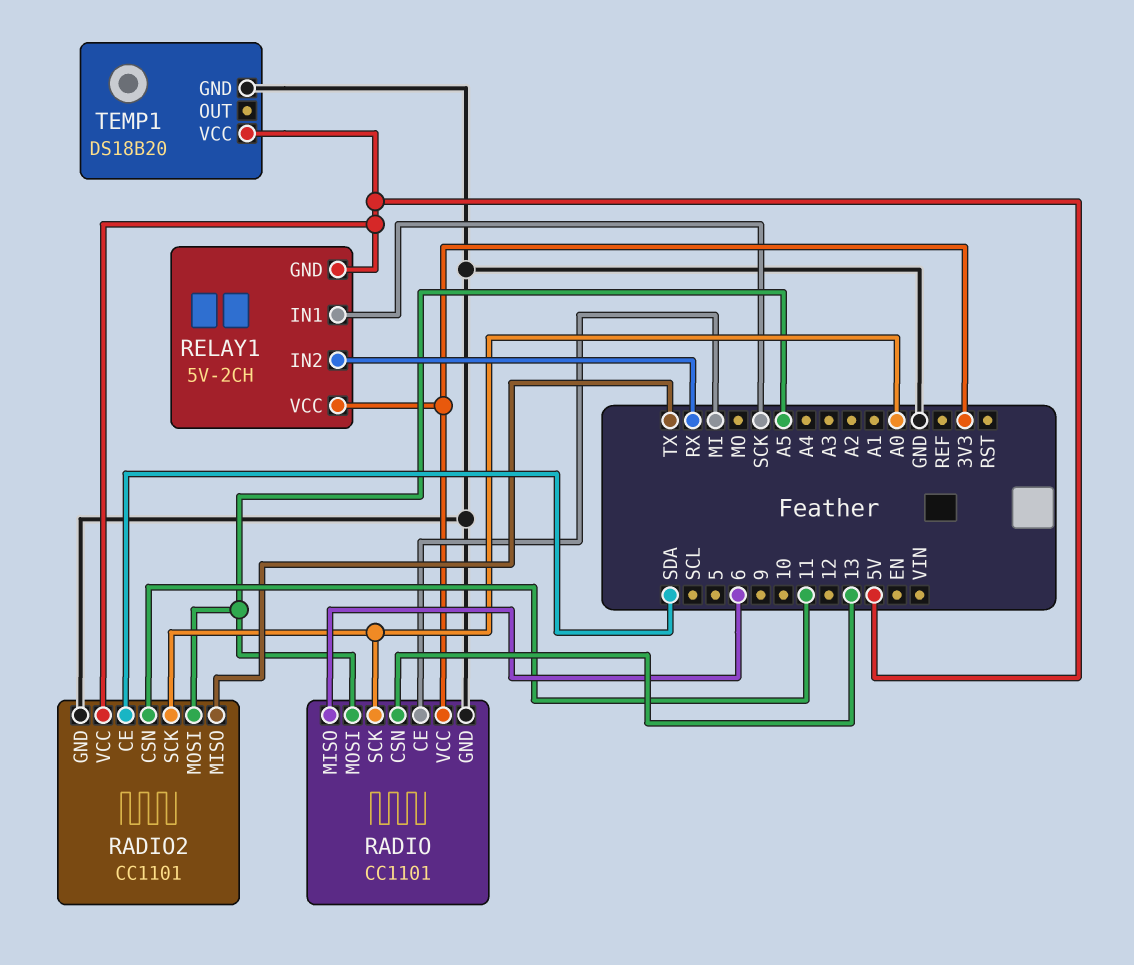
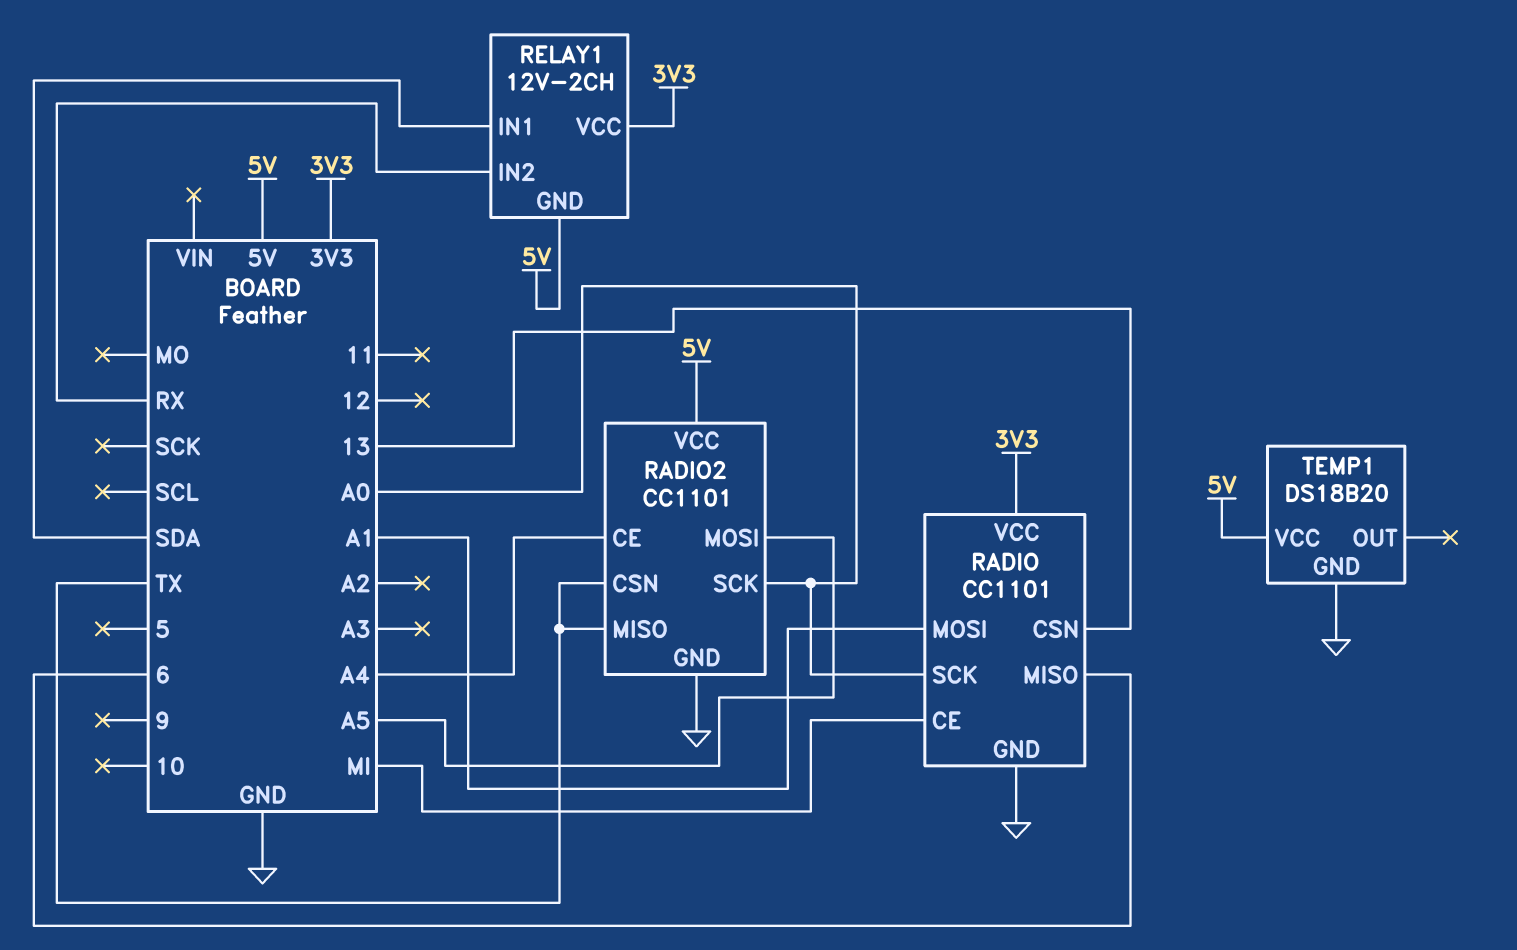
RADIO pin MOSI: A5 -> A1
RADIO2 pin CE: SDA -> A4
RADIO2 pin CSN: 11 -> TX
RELAY1: 5V-2CH -> 12V-2CH
RELAY1 pin IN1: SCK -> SDA

